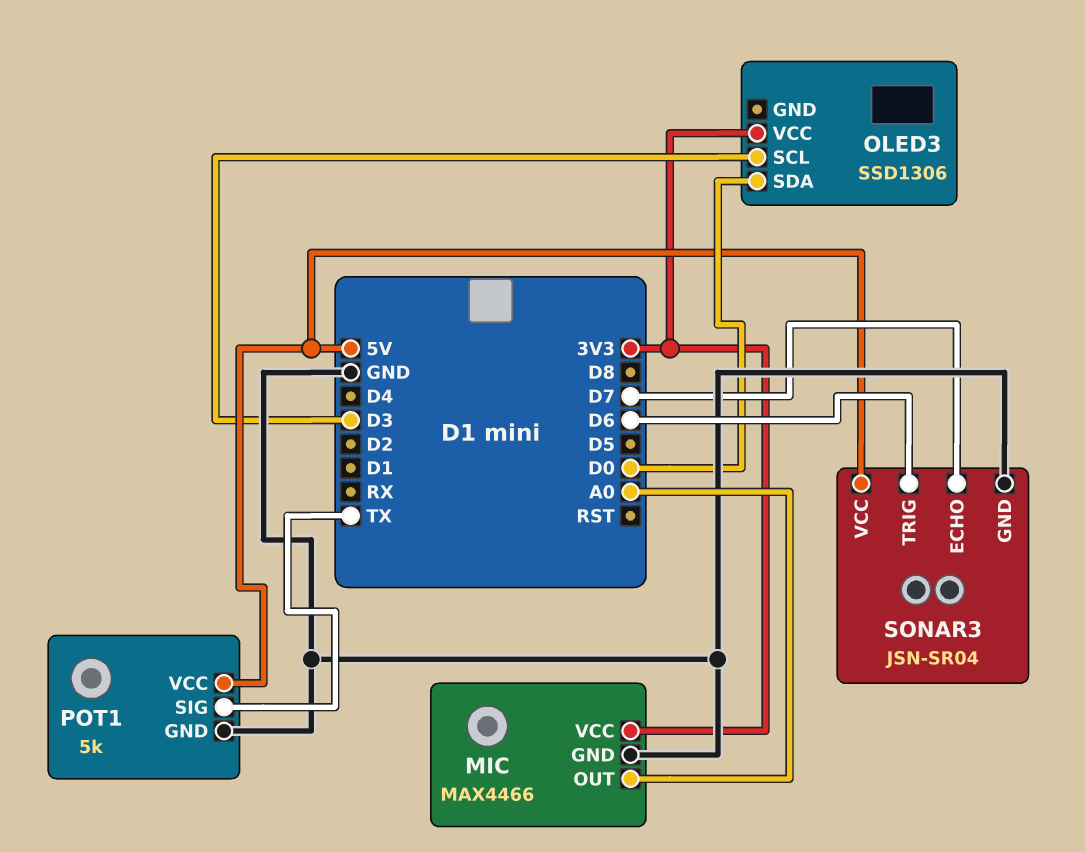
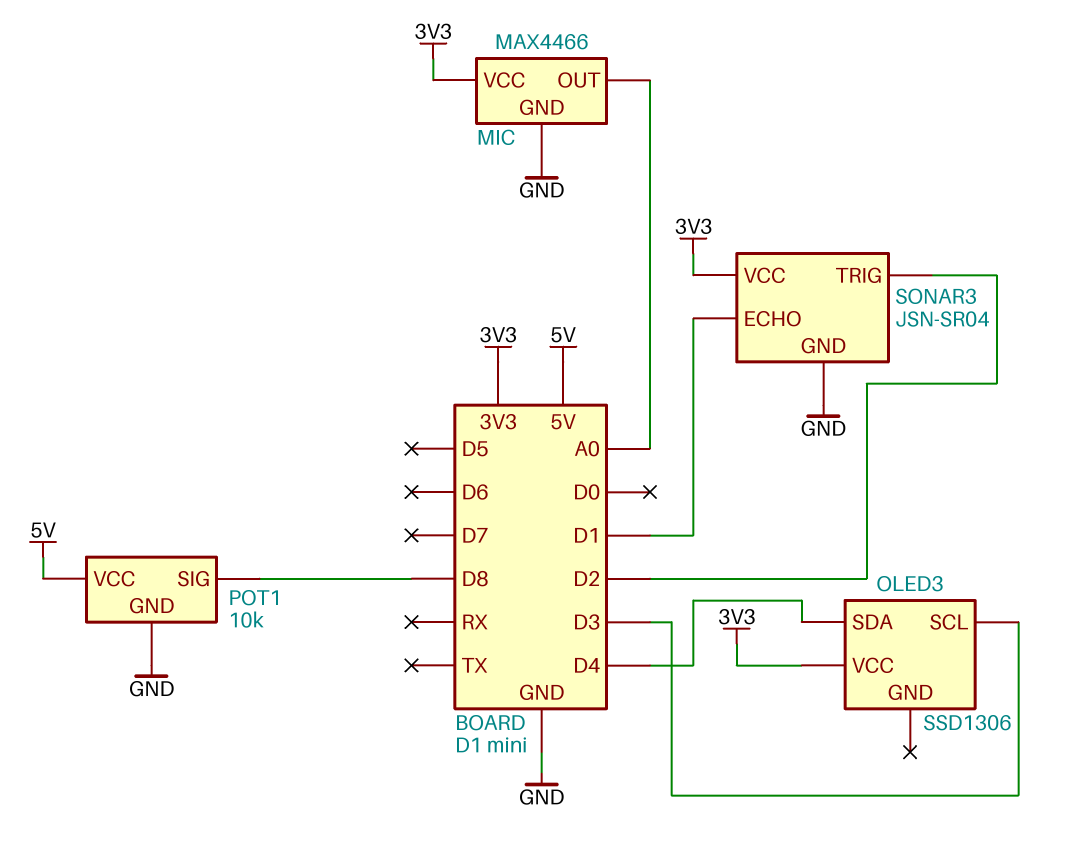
OLED3 pin SDA: D0 -> D4
POT1: 5k -> 10k
POT1 pin SIG: TX -> D8
SONAR3 pin ECHO: D7 -> D1
SONAR3 pin TRIG: D6 -> D2
SONAR3 pin VCC: 5V -> 3V3

